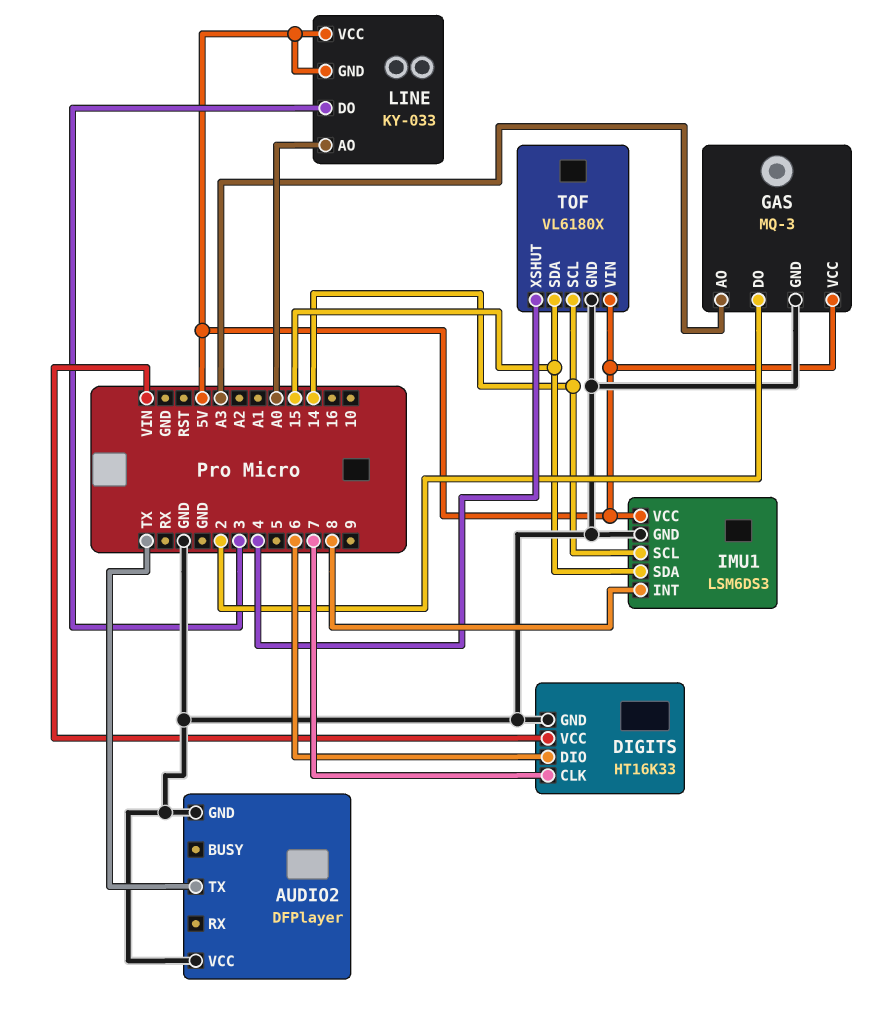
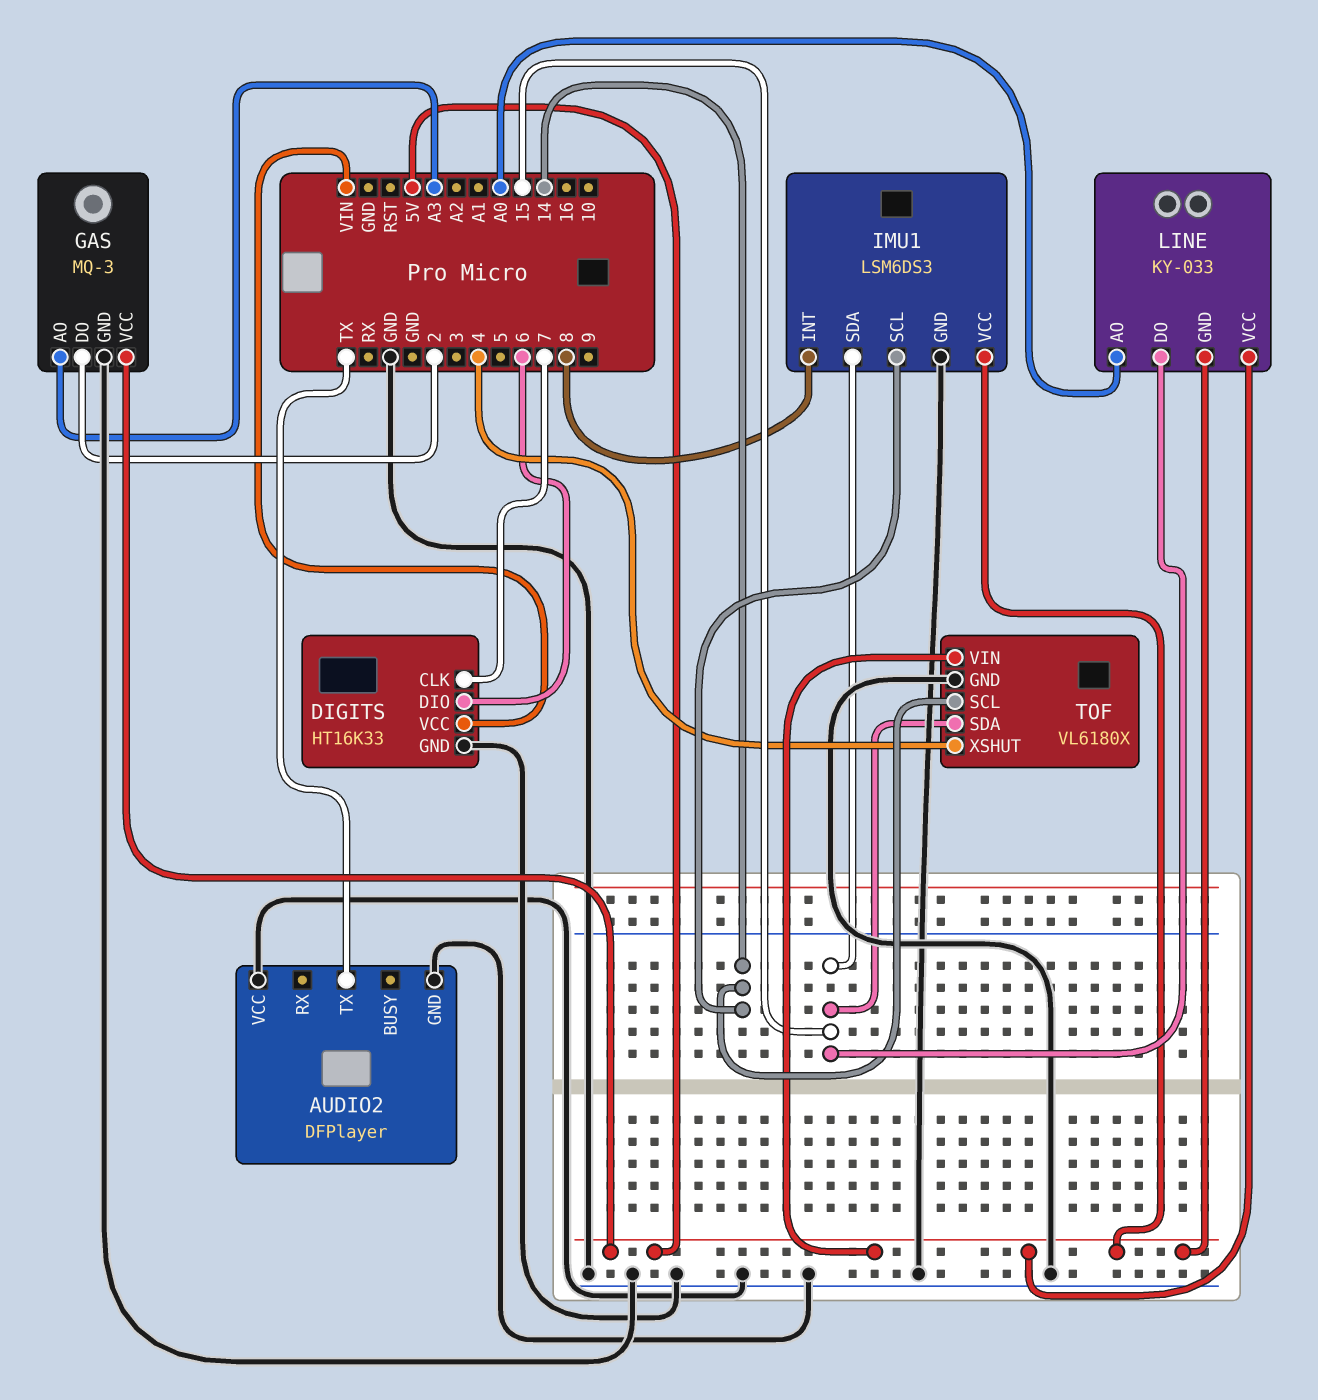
LINE pin DO: 3 -> 15

